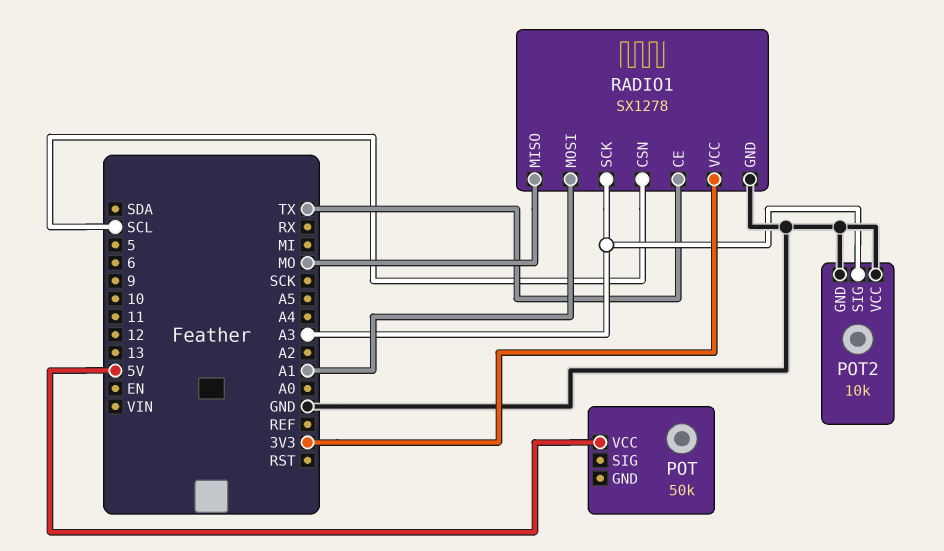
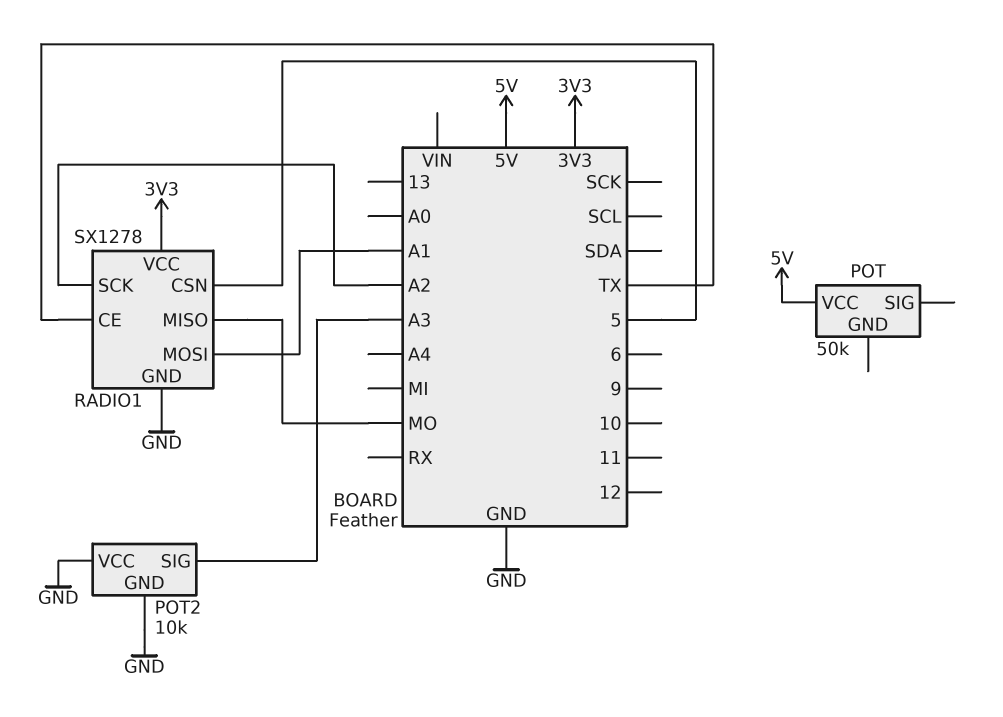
RADIO1 pin CSN: SCL -> 5
RADIO1 pin SCK: A3 -> A2

